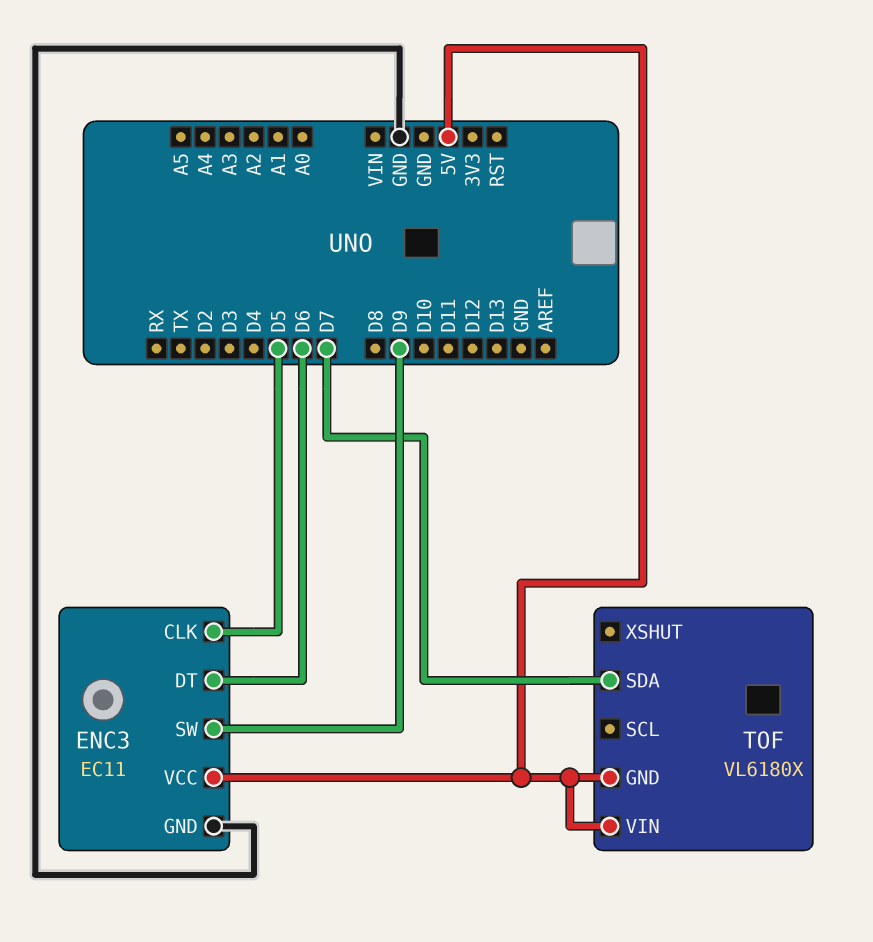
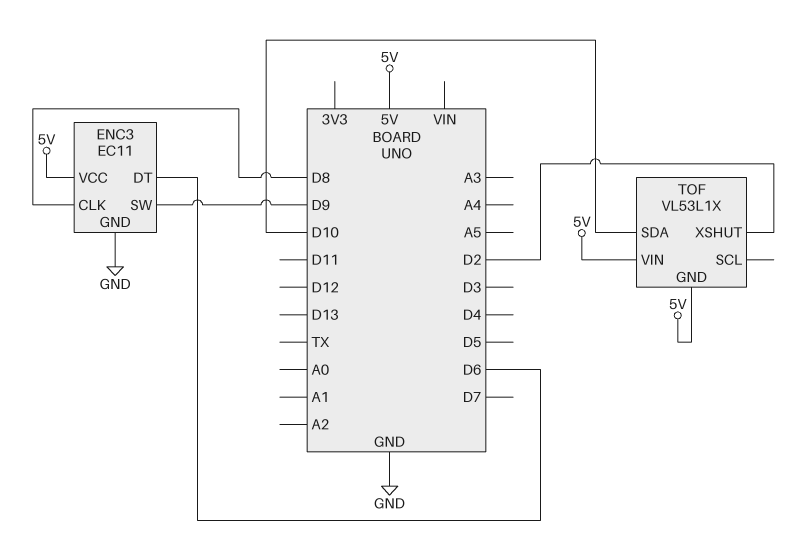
ENC3 pin CLK: D5 -> D8
TOF: VL6180X -> VL53L1X
TOF pin SDA: D7 -> D10
TOF pin XSHUT: none -> D2

